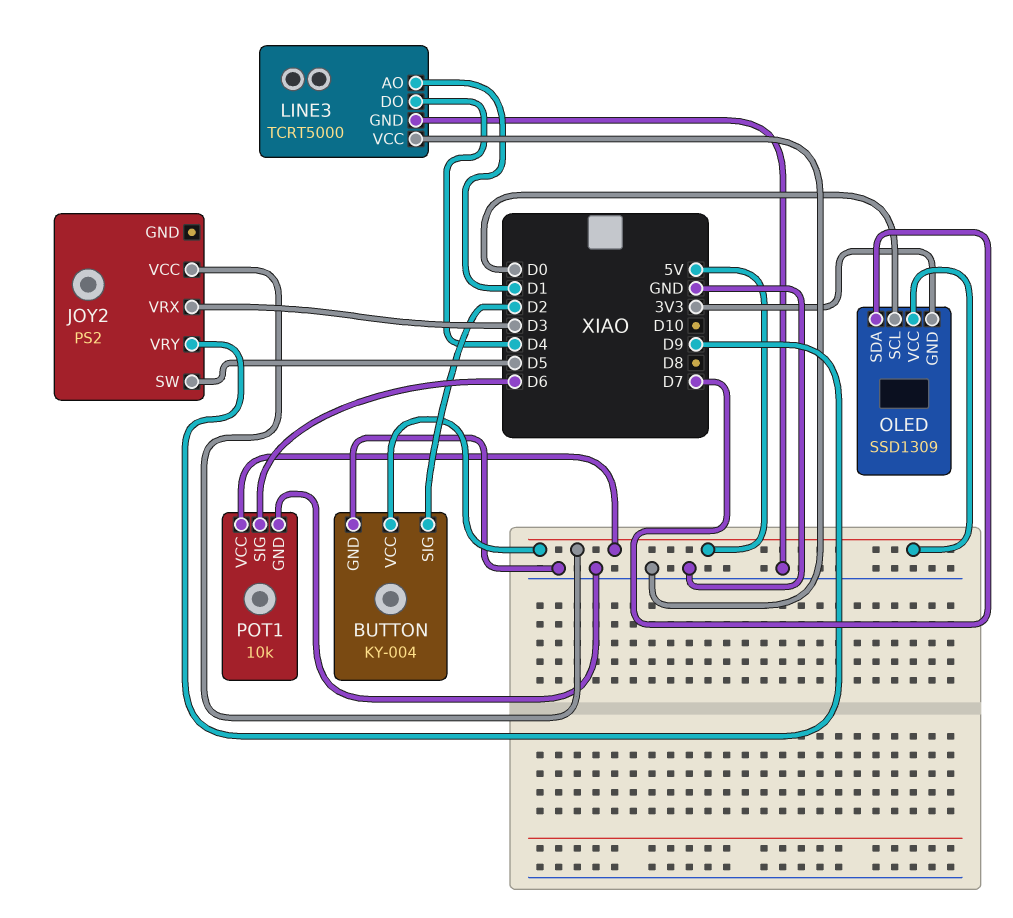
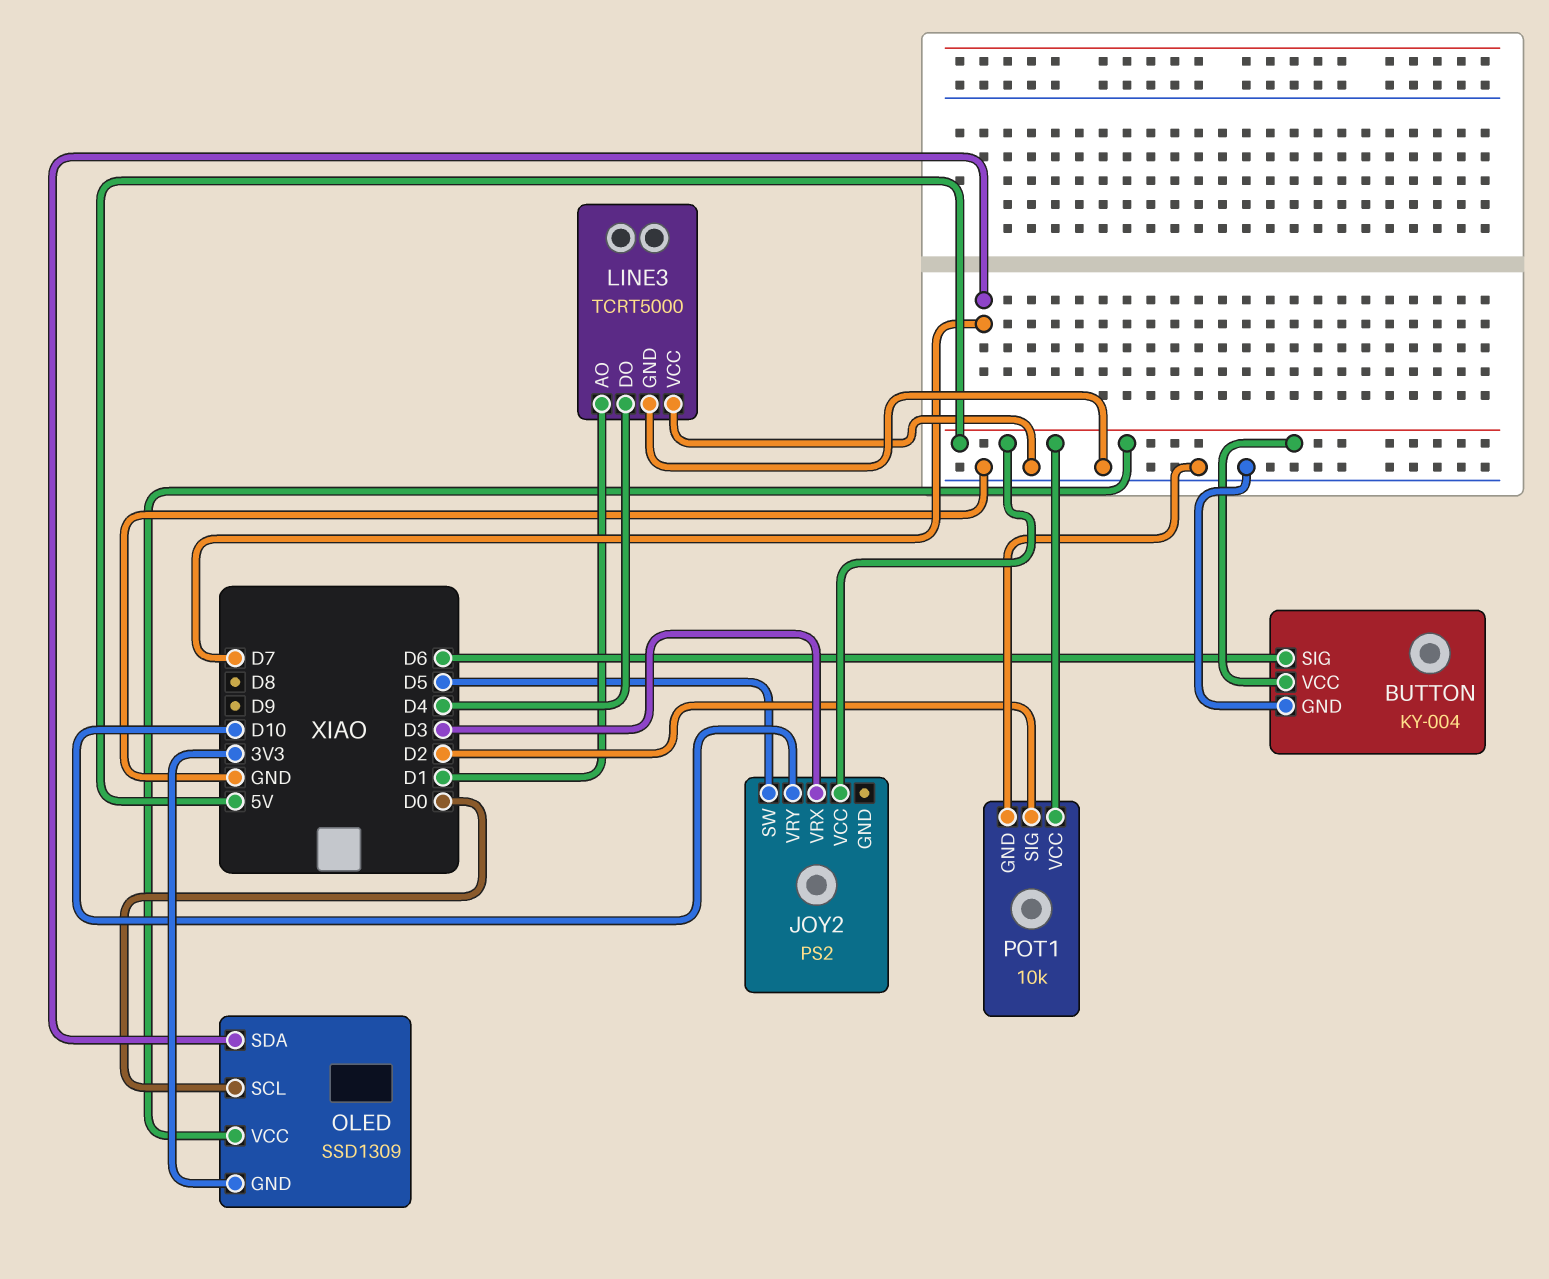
BUTTON pin SIG: D2 -> D6
JOY2 pin VRY: D9 -> D10
POT1 pin SIG: D6 -> D2

